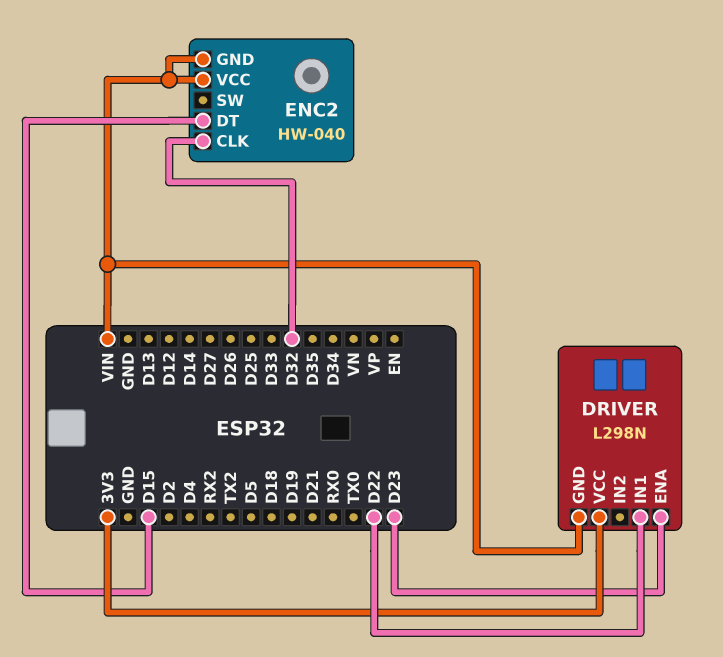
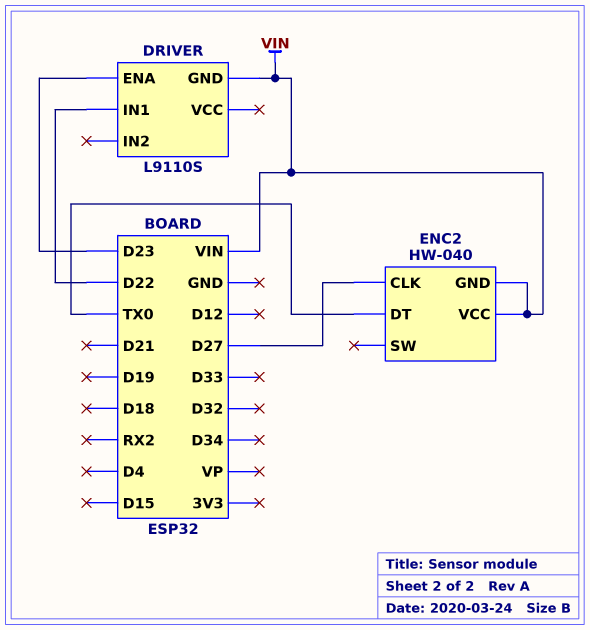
DRIVER: L298N -> L9110S
DRIVER pin VCC: 3V3 -> none
ENC2 pin CLK: D32 -> D27
ENC2 pin DT: D15 -> TX0

